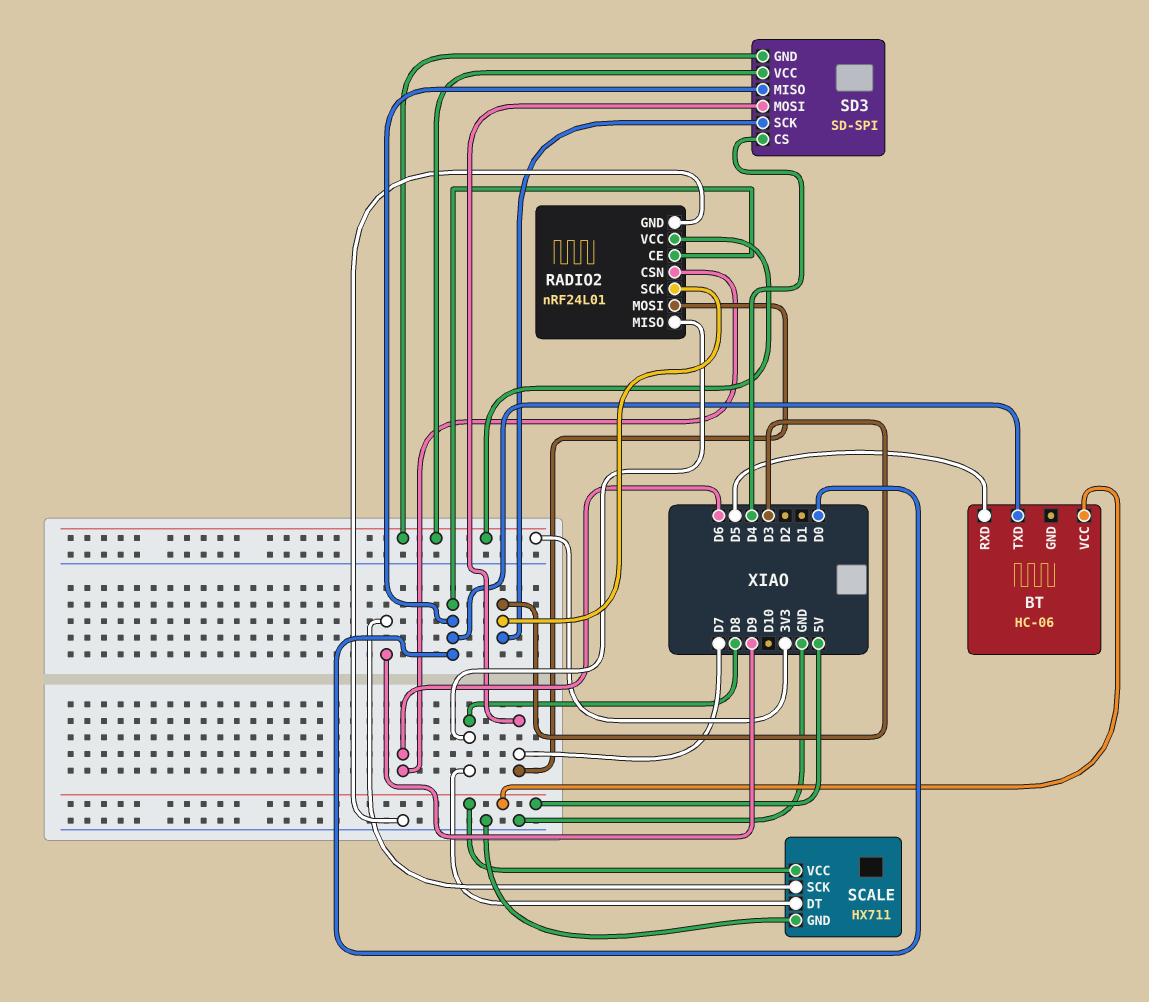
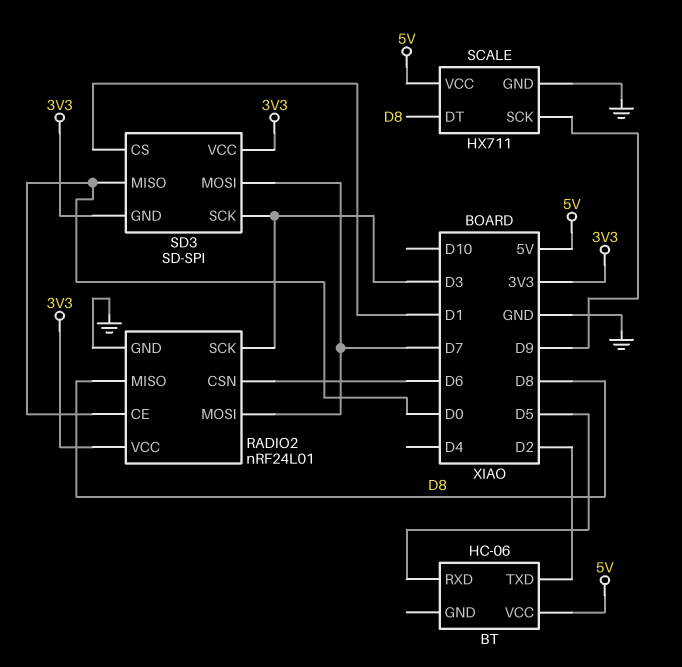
BT pin TXD: D0 -> D2
SD3 pin CS: D4 -> D1

